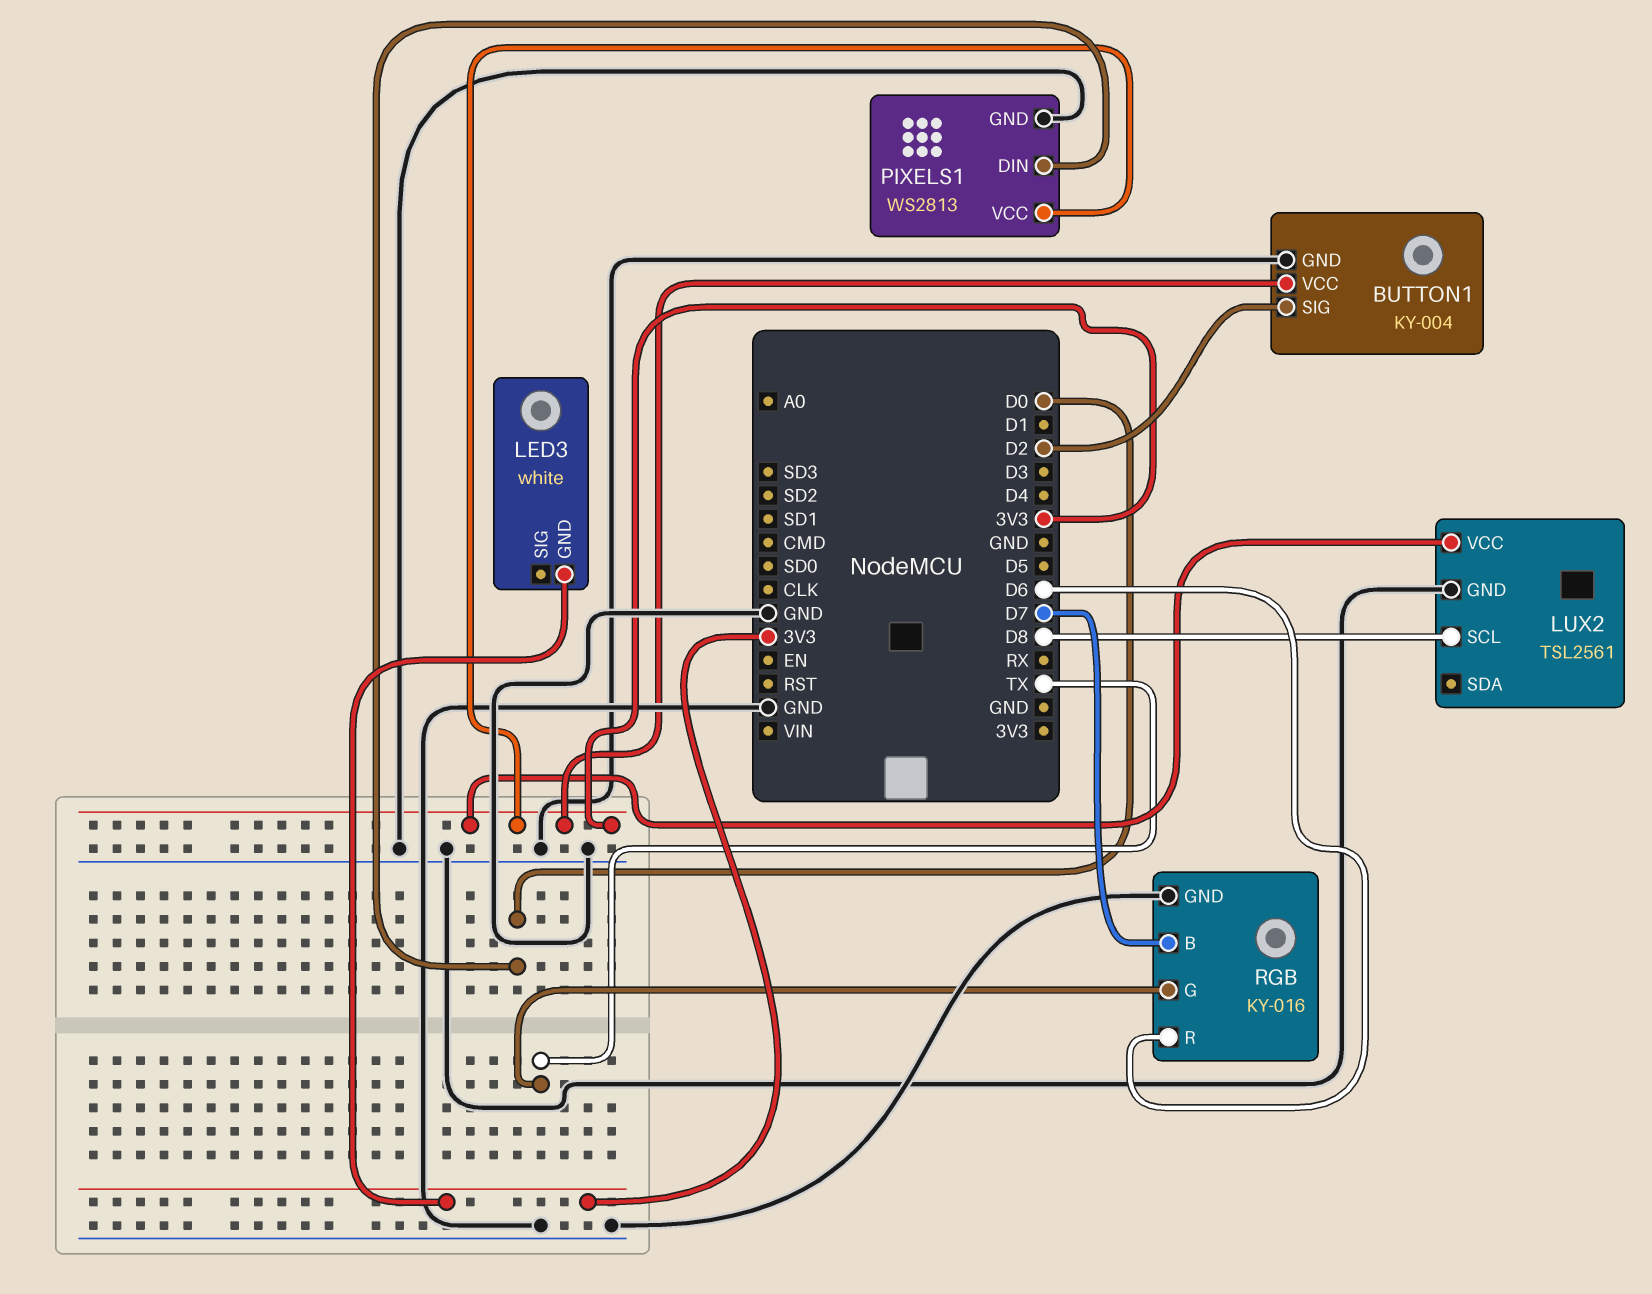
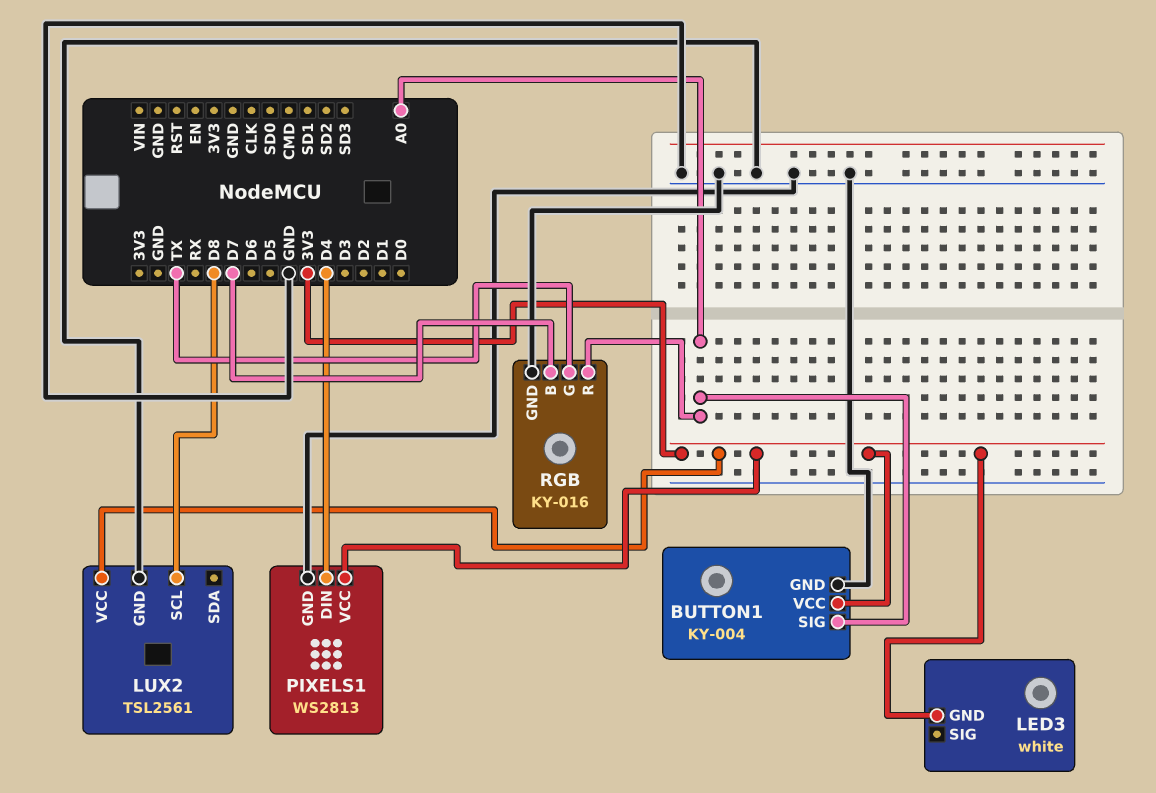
BUTTON1 pin SIG: D2 -> A0
PIXELS1 pin DIN: D0 -> D4
RGB pin R: D6 -> A0

